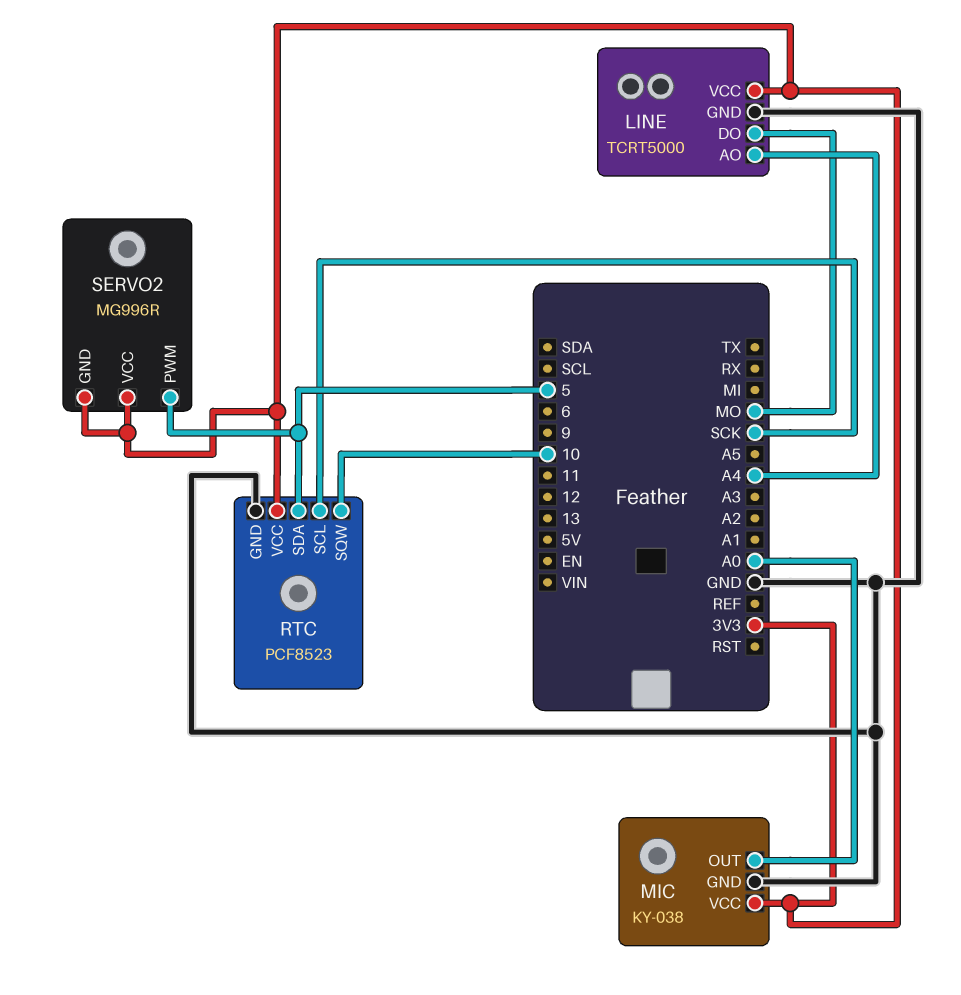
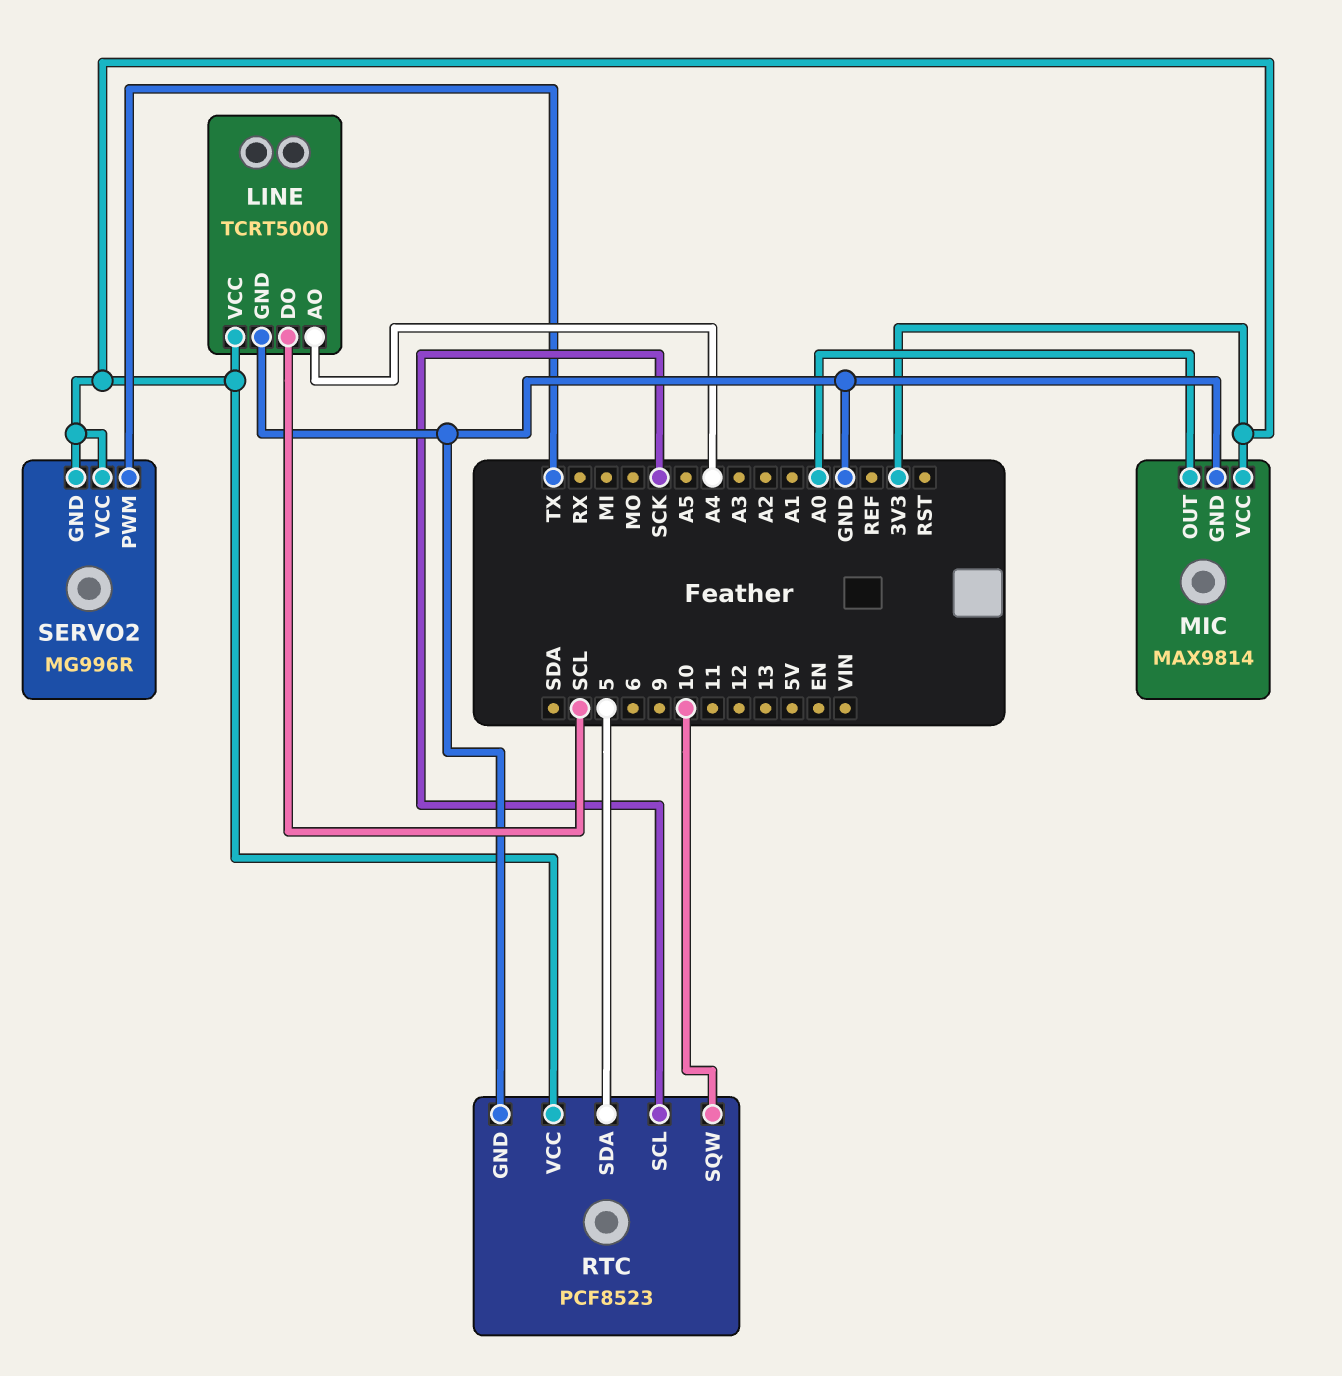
LINE pin DO: MO -> SCL
MIC: KY-038 -> MAX9814
SERVO2 pin PWM: 5 -> TX

